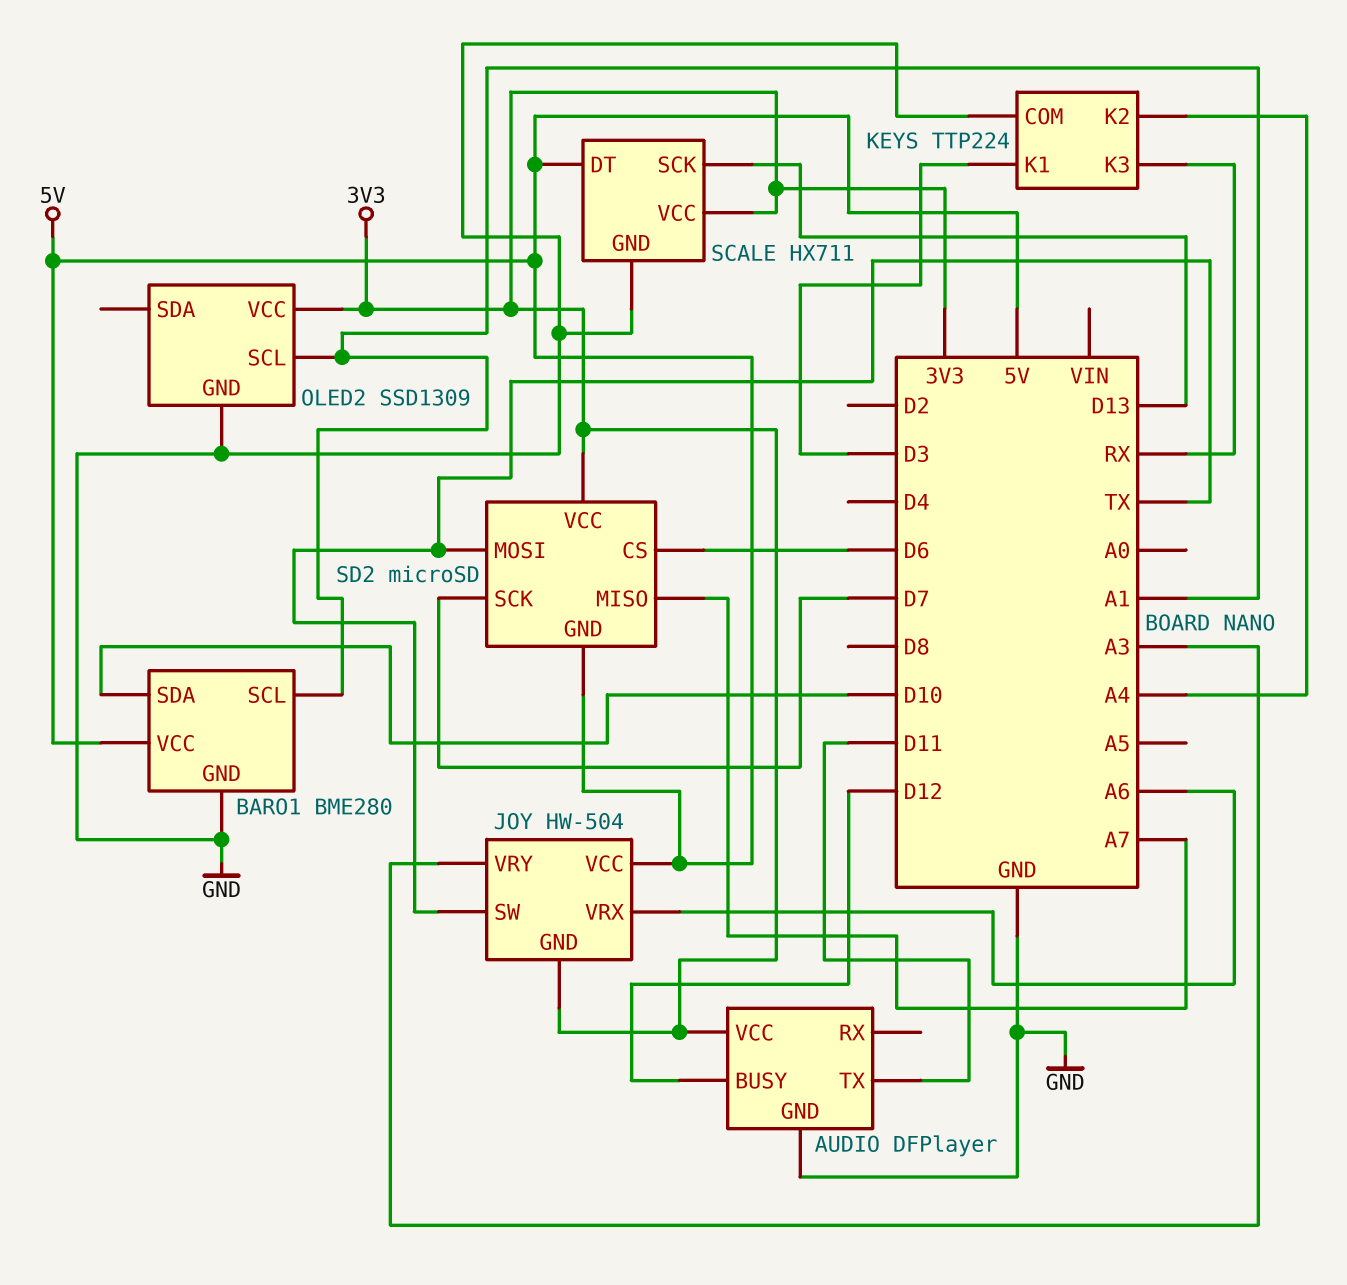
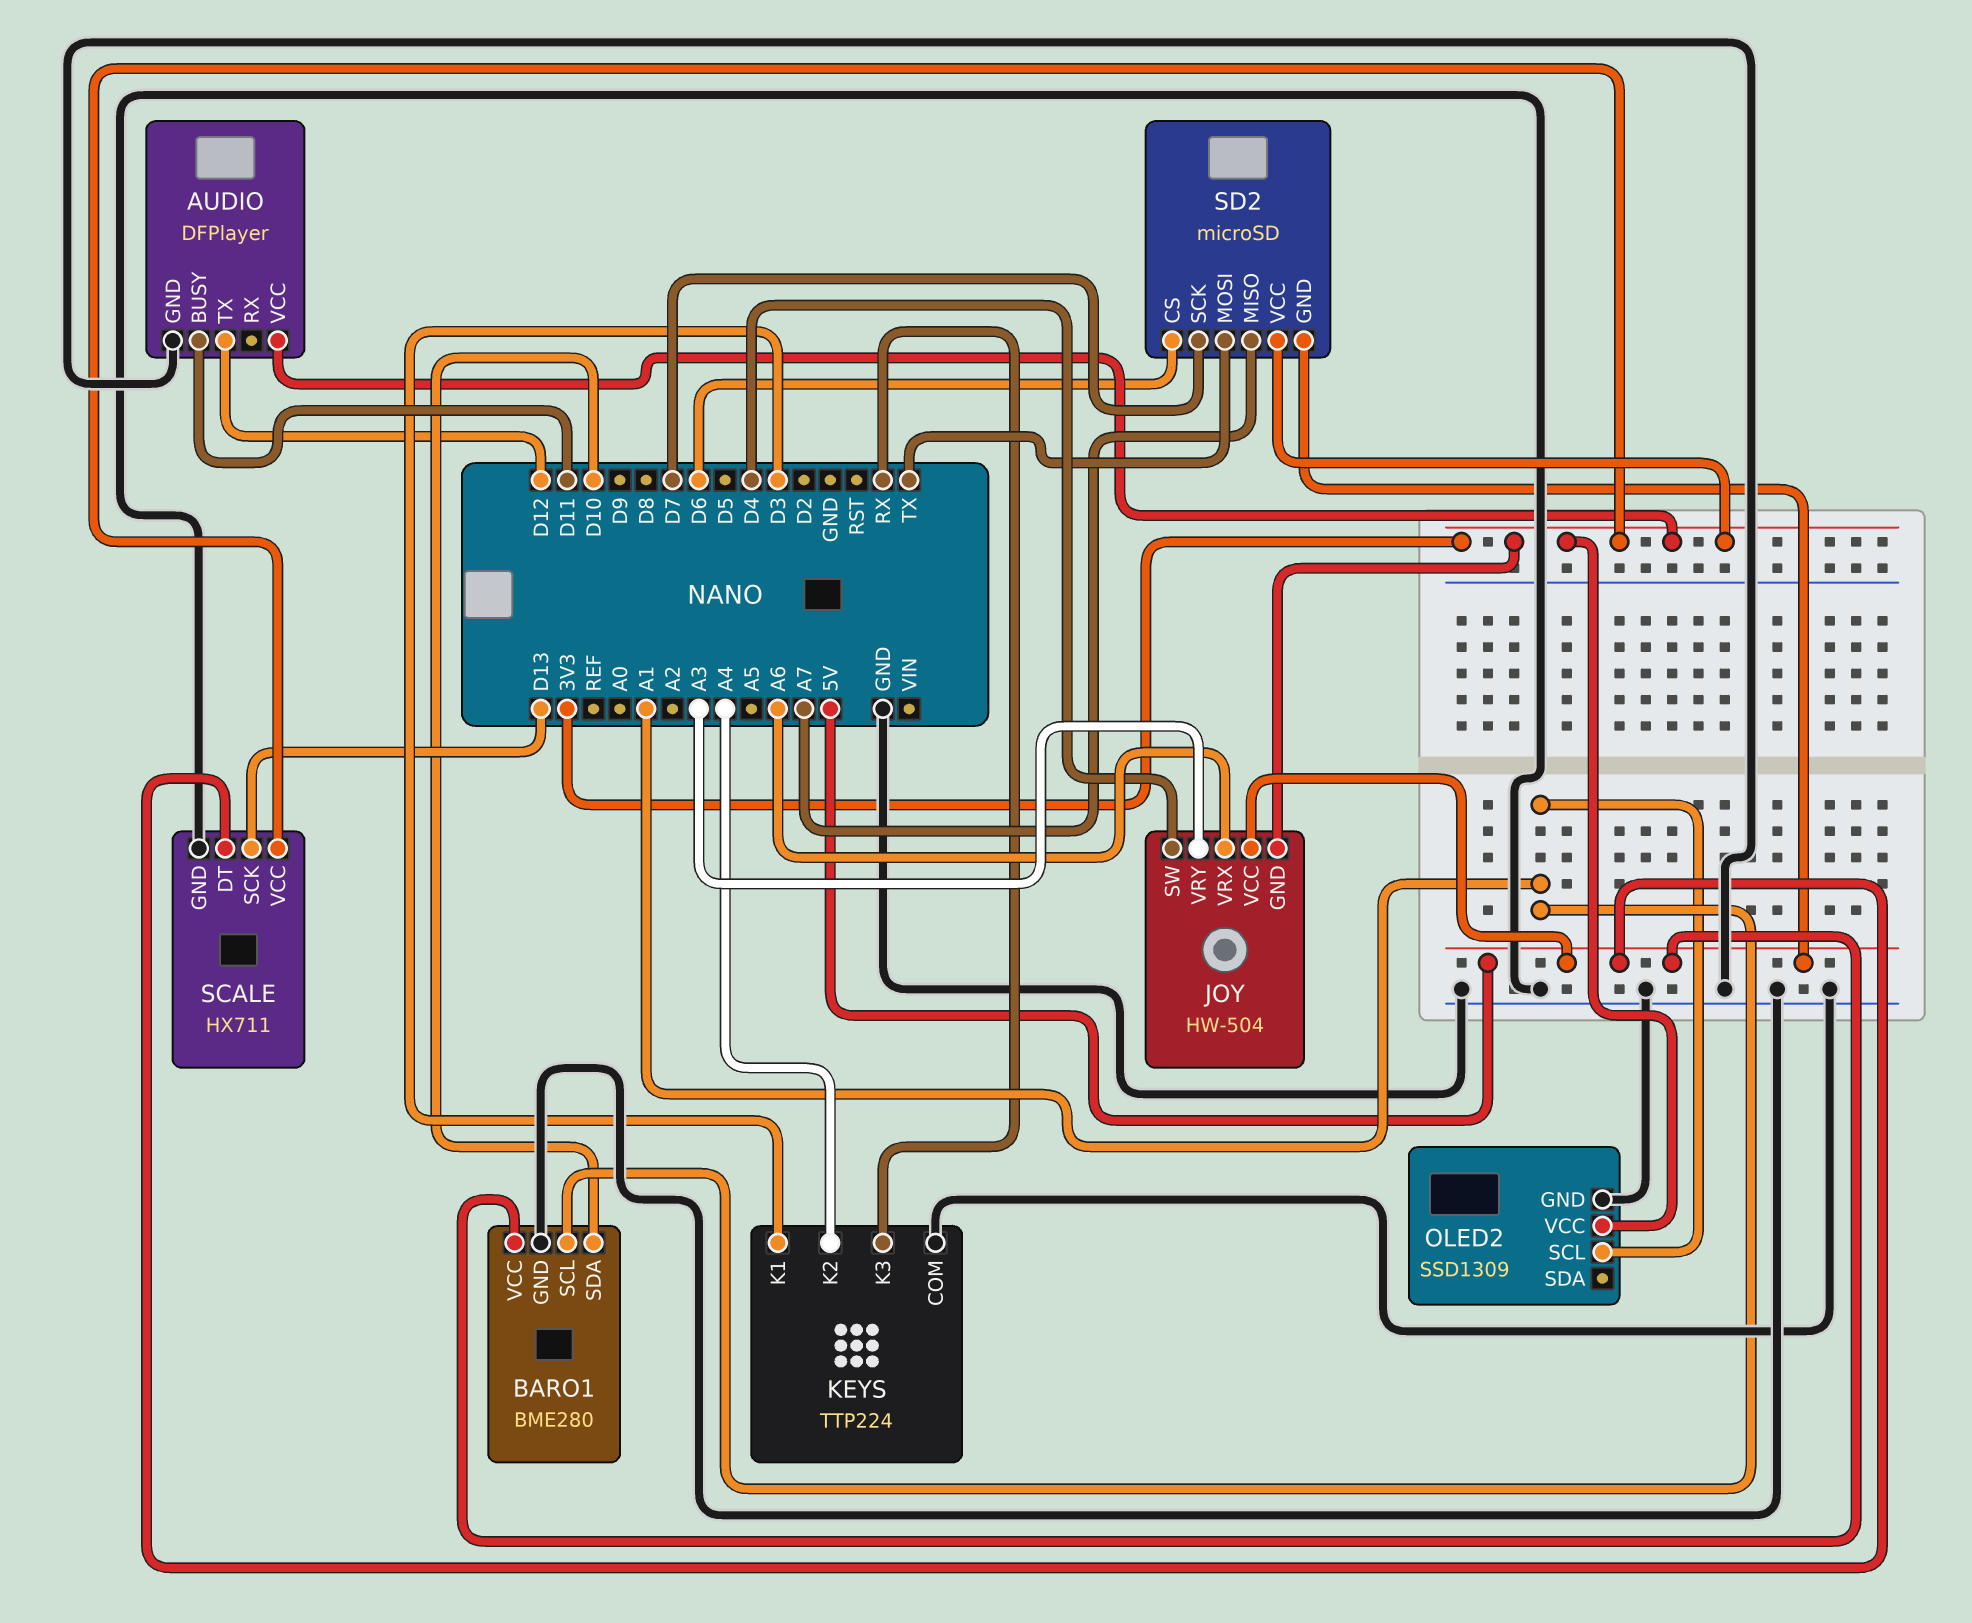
AUDIO pin BUSY: D12 -> D11
AUDIO pin TX: D11 -> D12
JOY pin SW: TX -> D4

